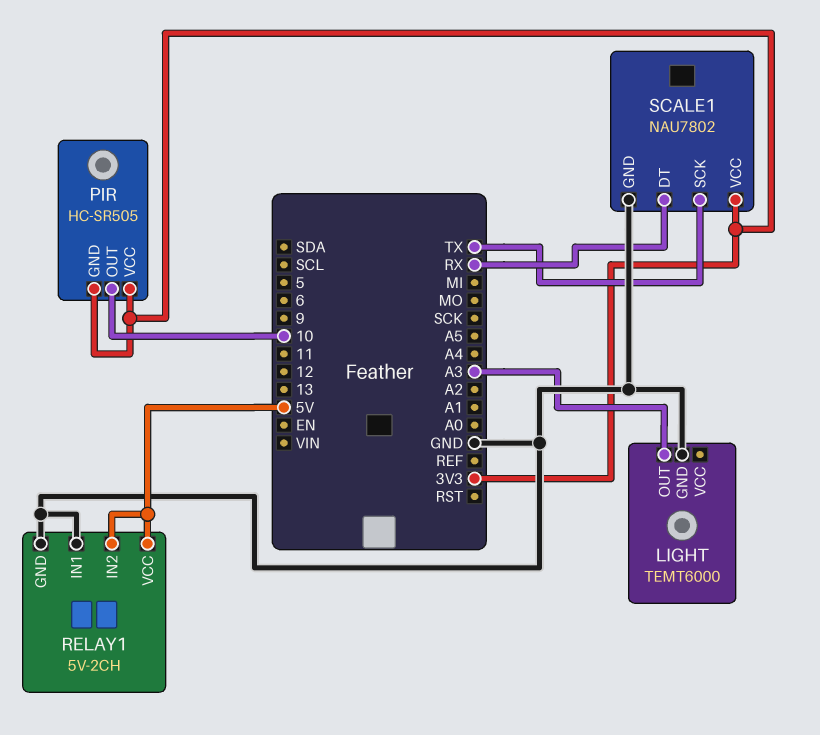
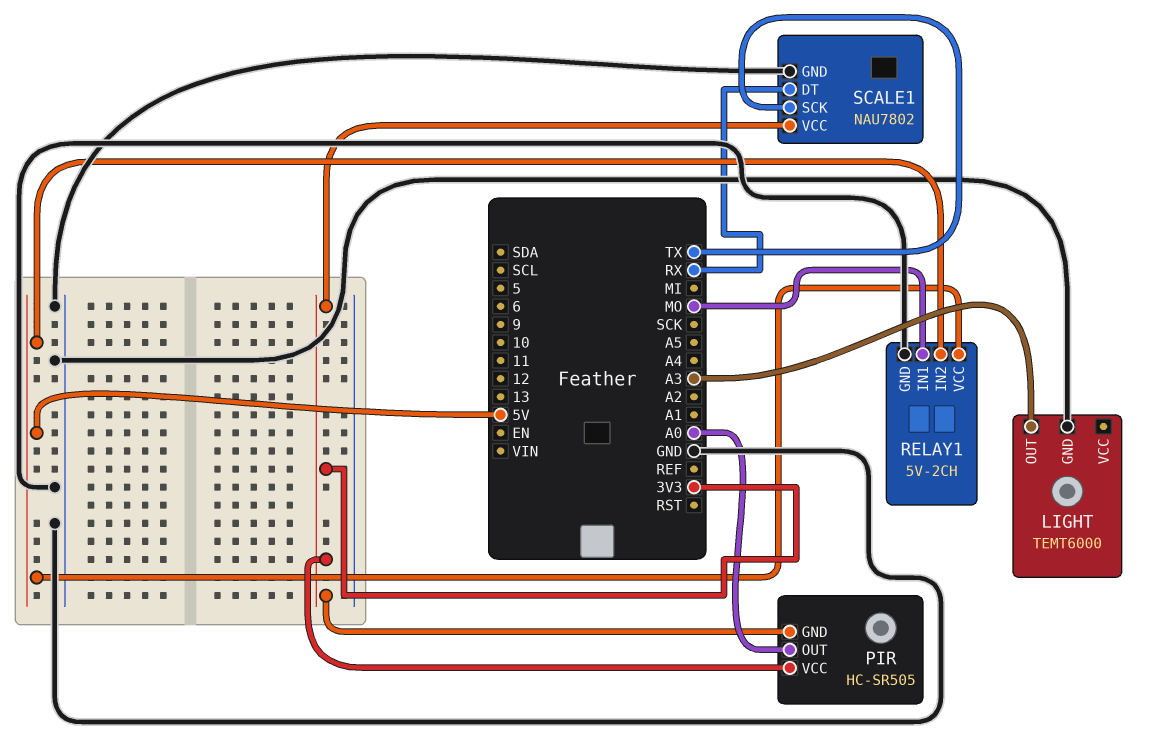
PIR pin OUT: 10 -> A0
RELAY1 pin IN1: GND -> MO

